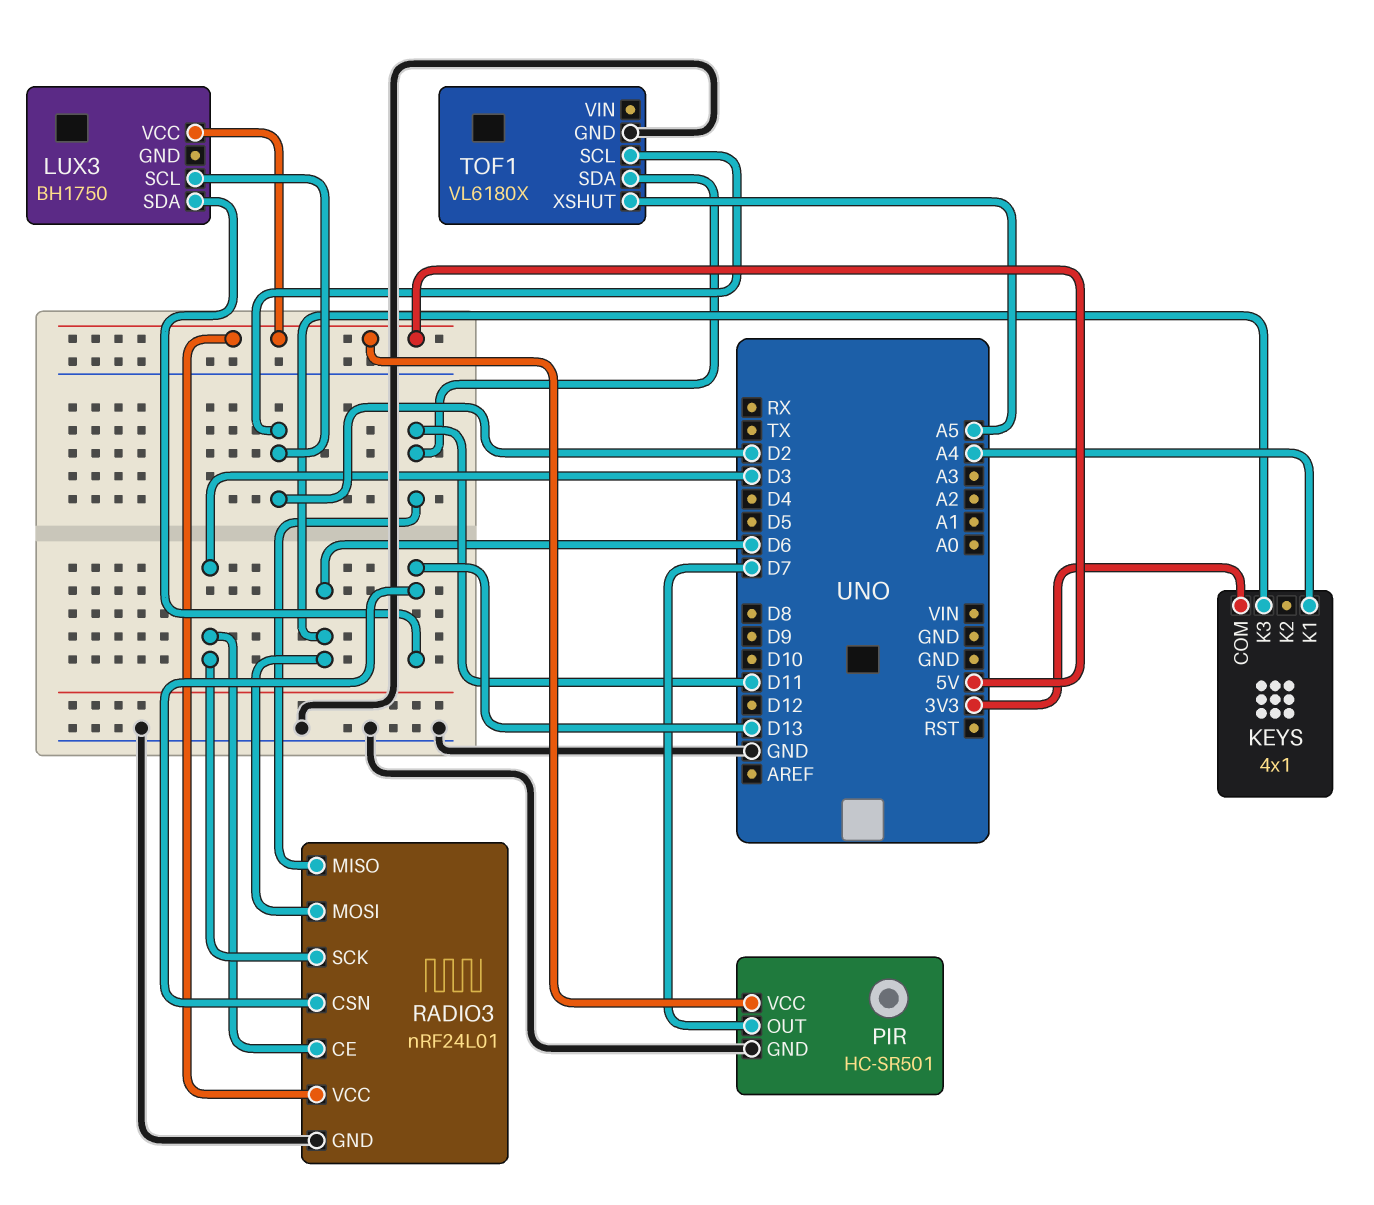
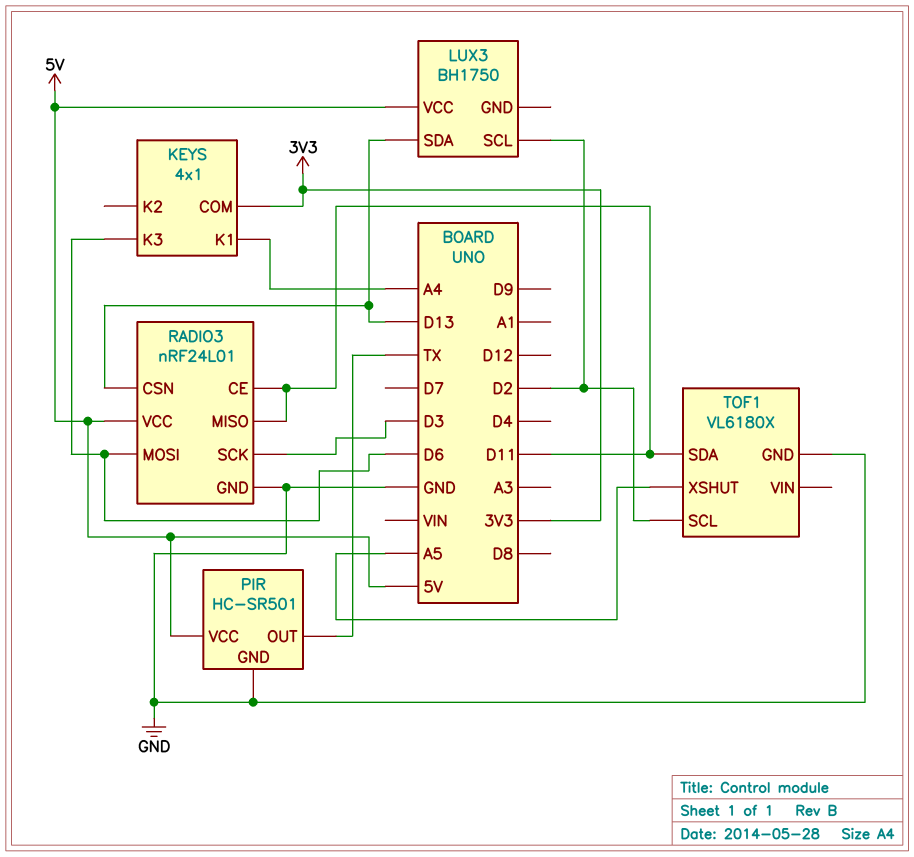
PIR pin OUT: D7 -> TX
RADIO3 pin CE: D3 -> D11

